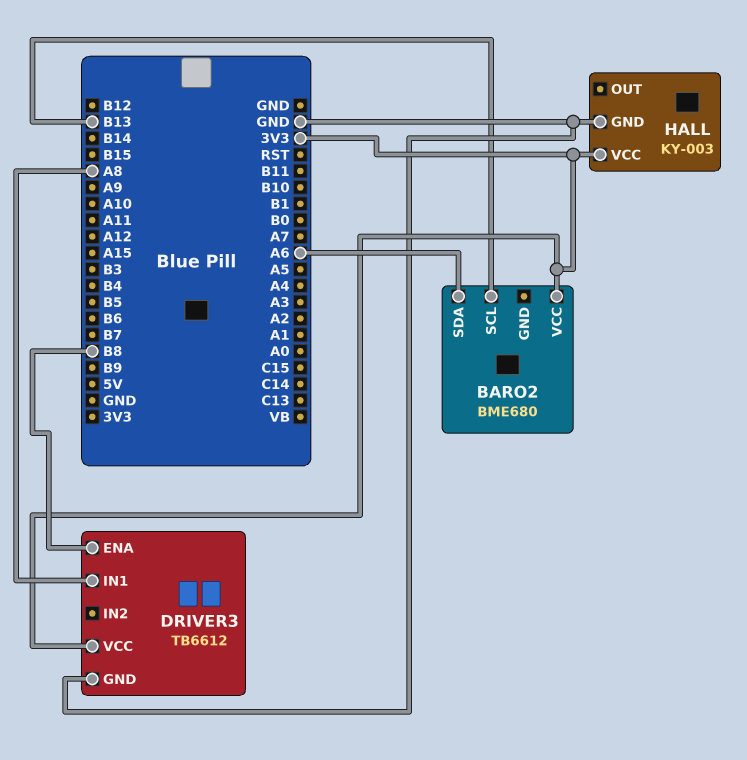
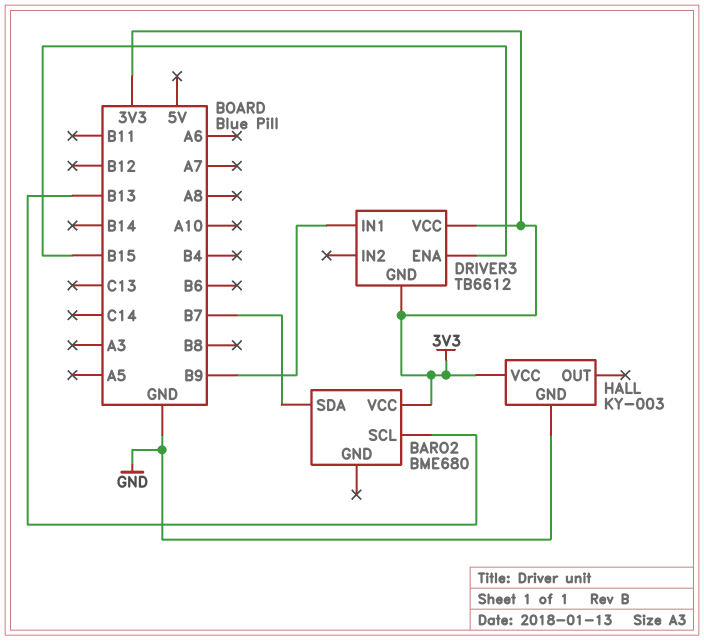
BARO2 pin SDA: A6 -> B7
DRIVER3 pin ENA: B8 -> B15
DRIVER3 pin GND: GND -> 3V3
DRIVER3 pin IN1: A8 -> B9

